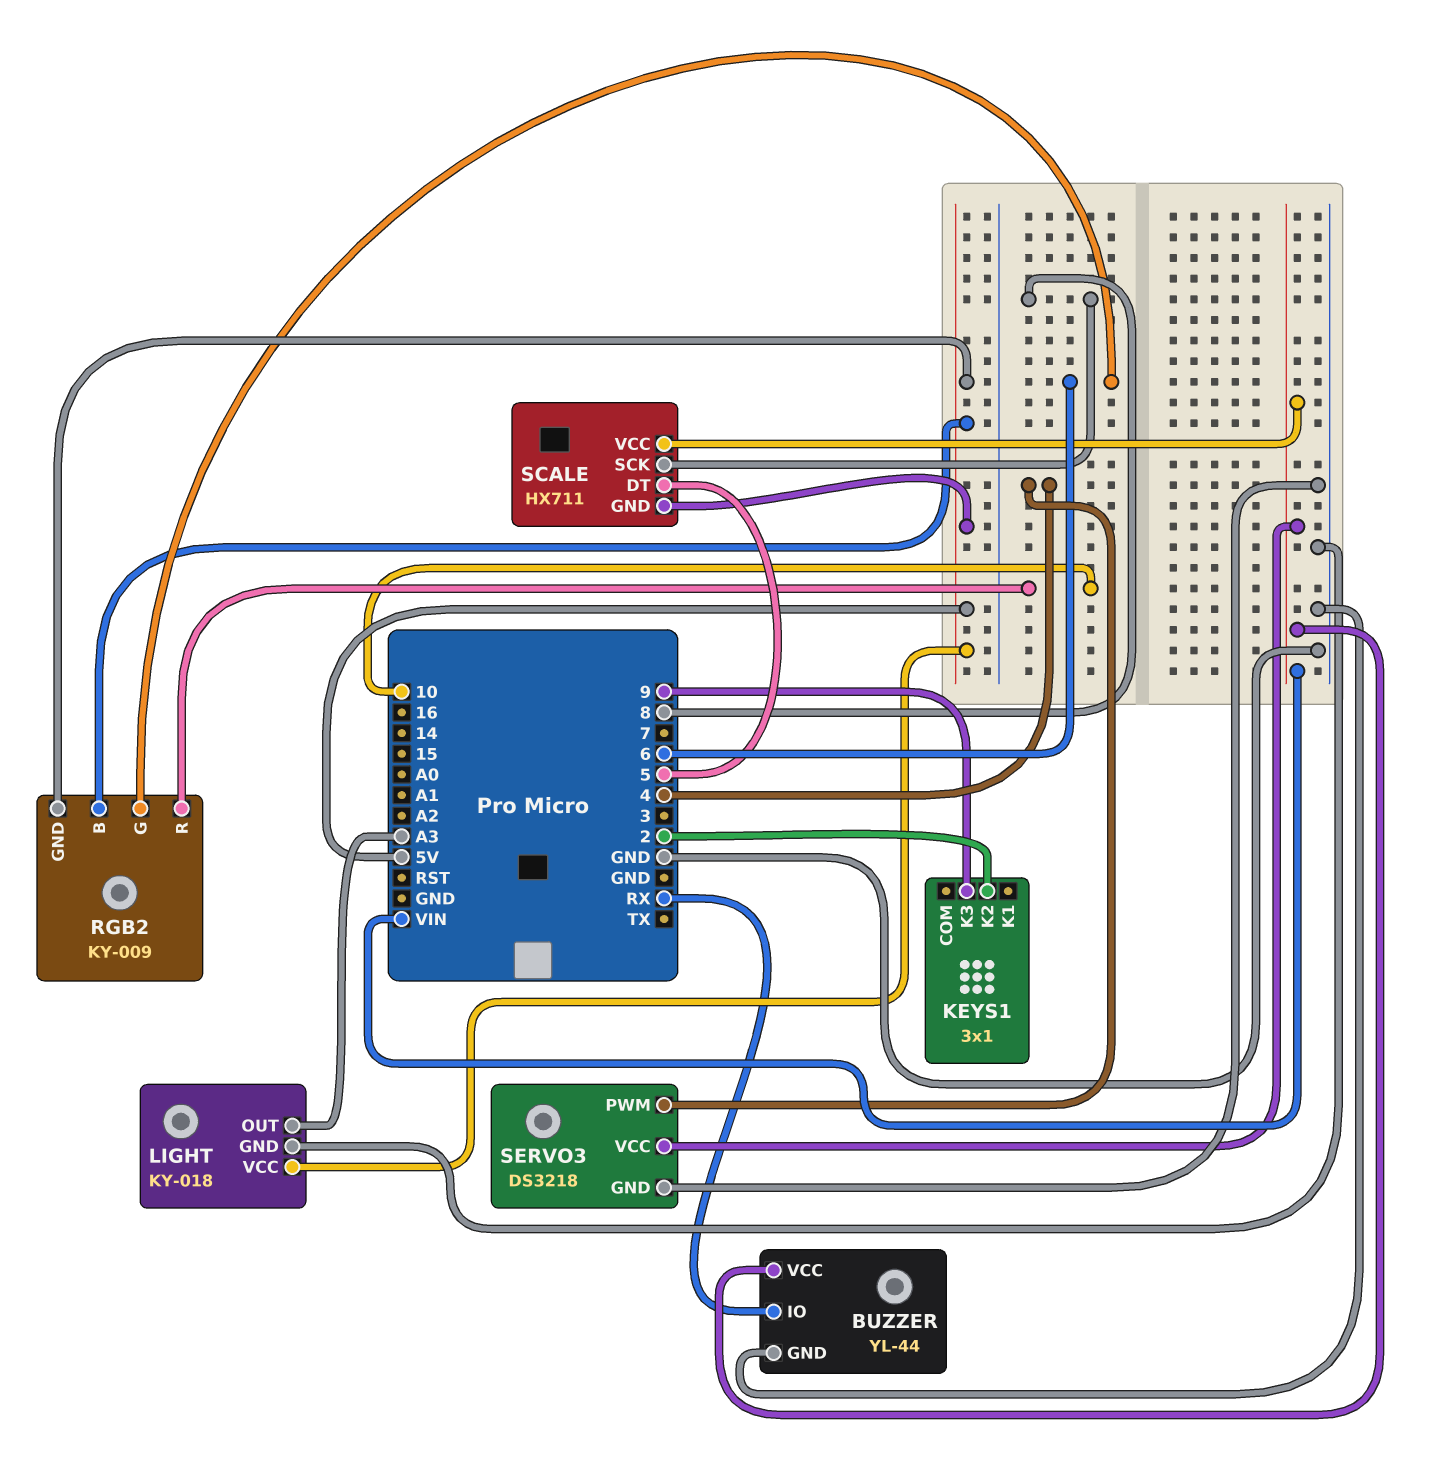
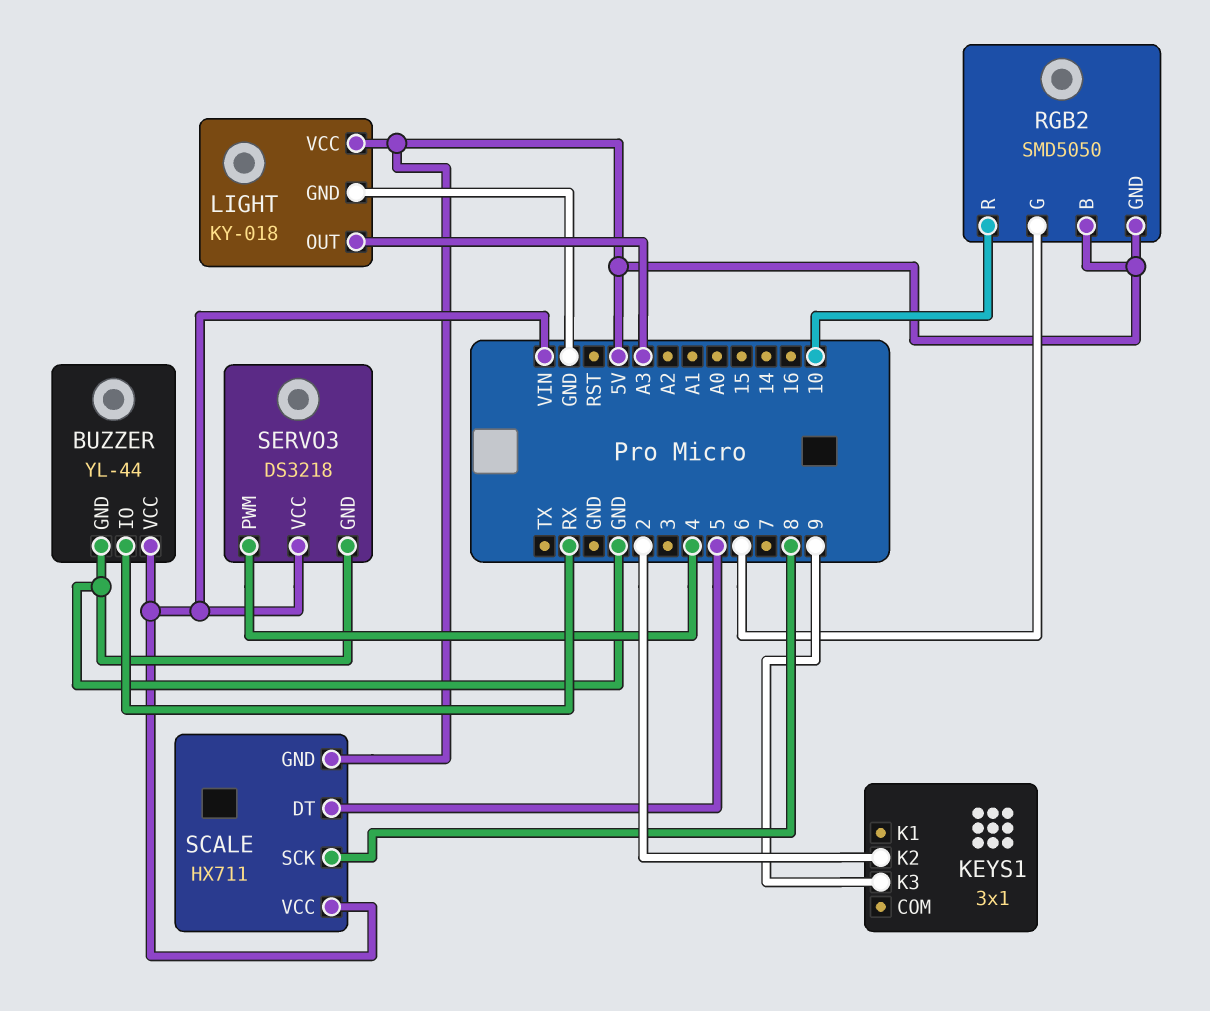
RGB2: KY-009 -> SMD5050

